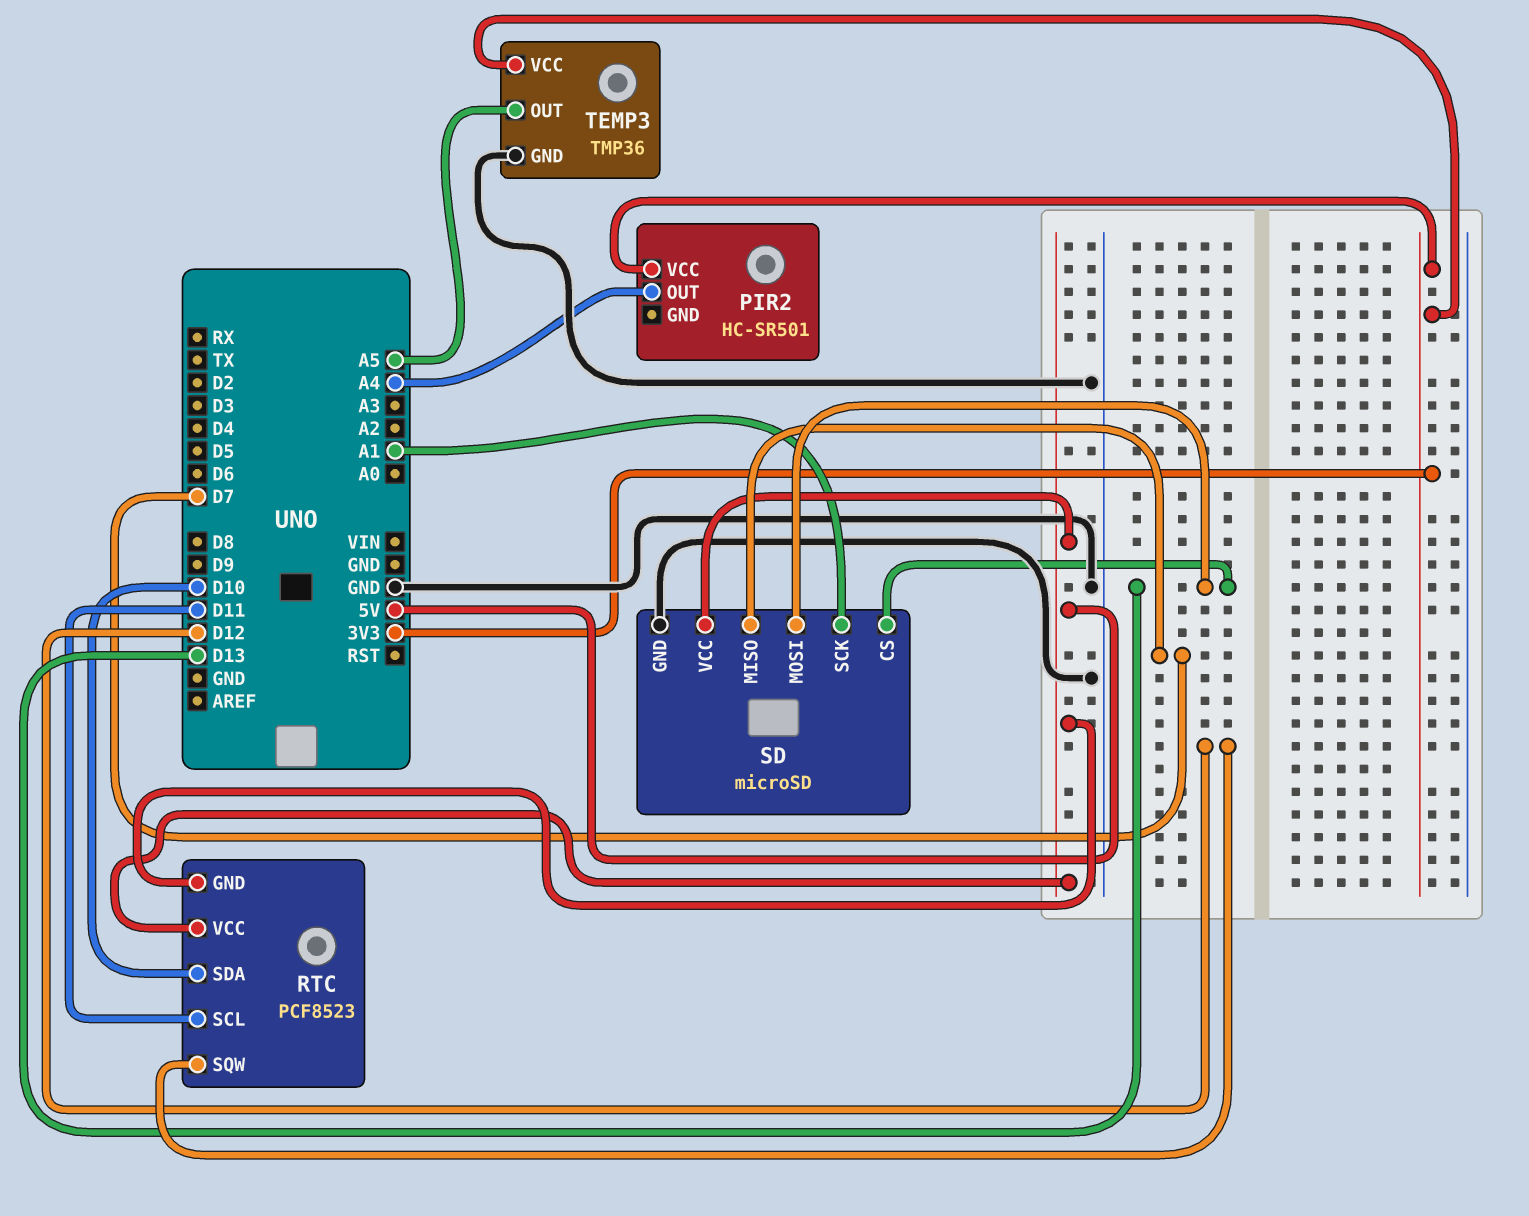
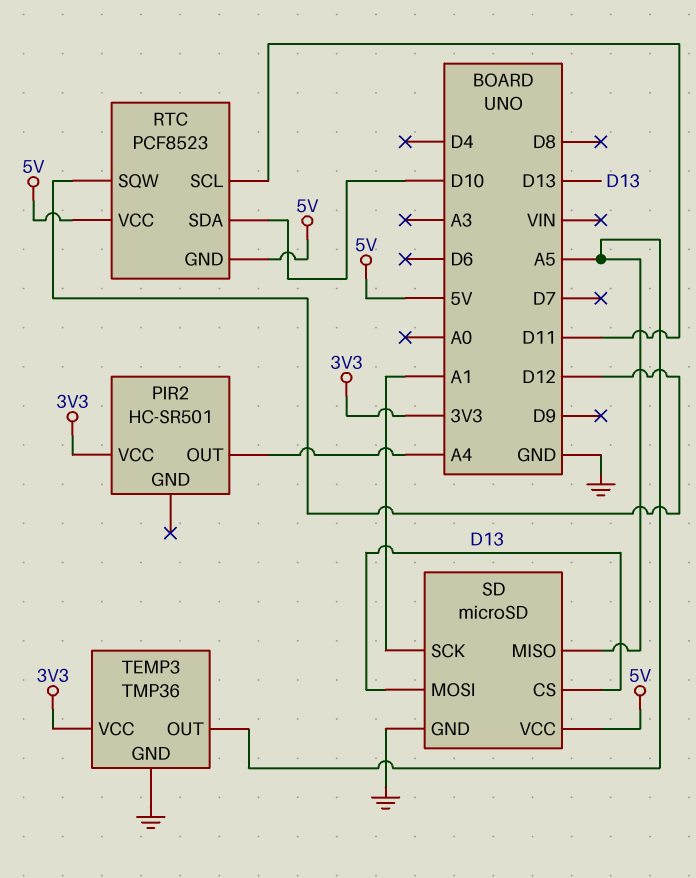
SD pin MISO: D7 -> A5

